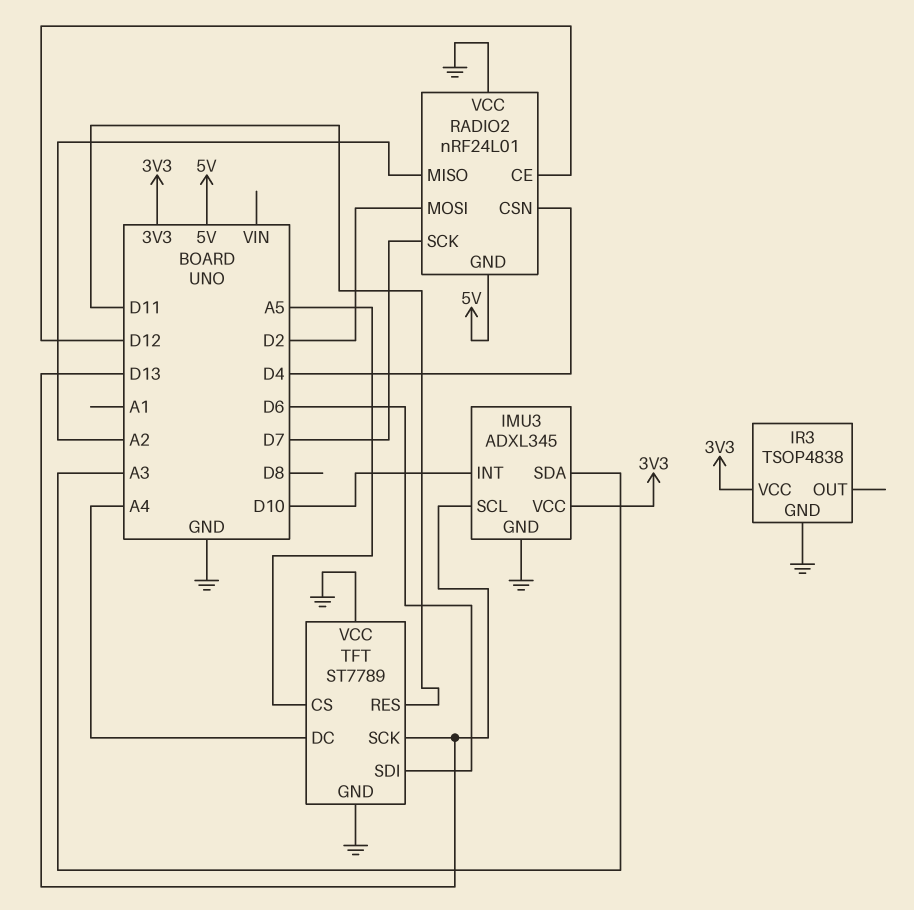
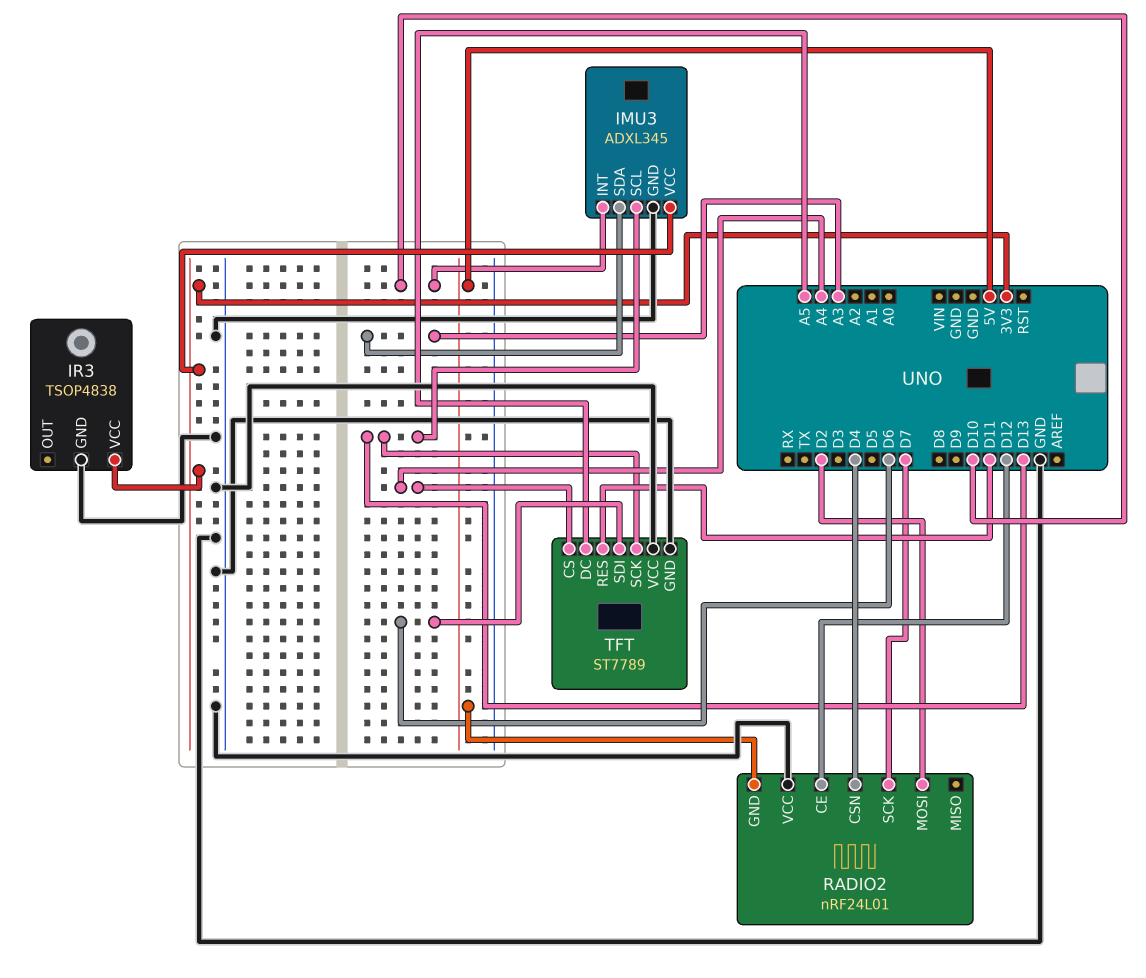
RADIO2 pin MISO: A2 -> none
TFT pin CS: A5 -> A4
TFT pin DC: A4 -> A5

